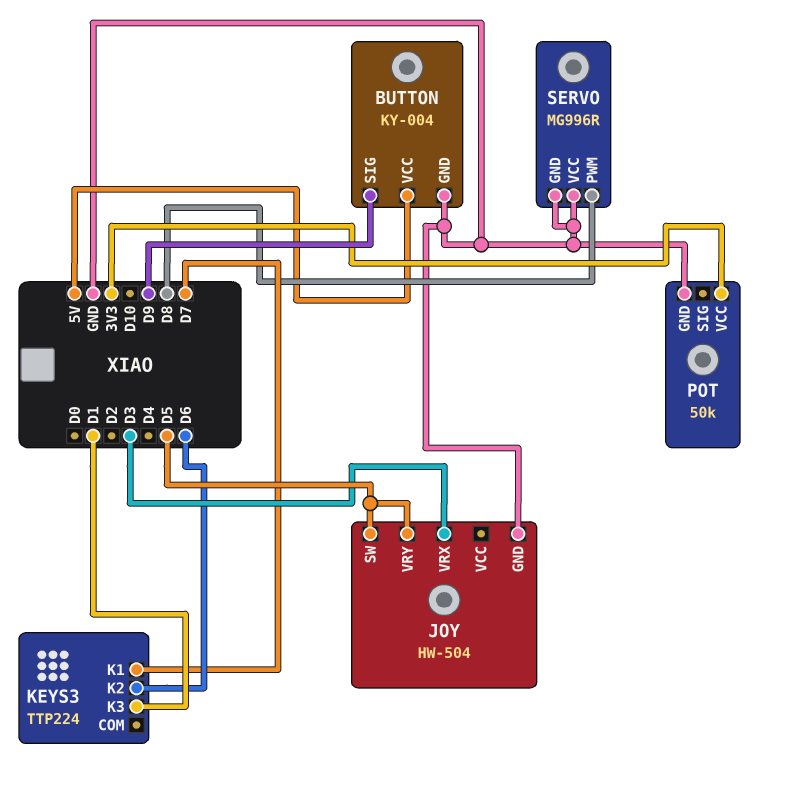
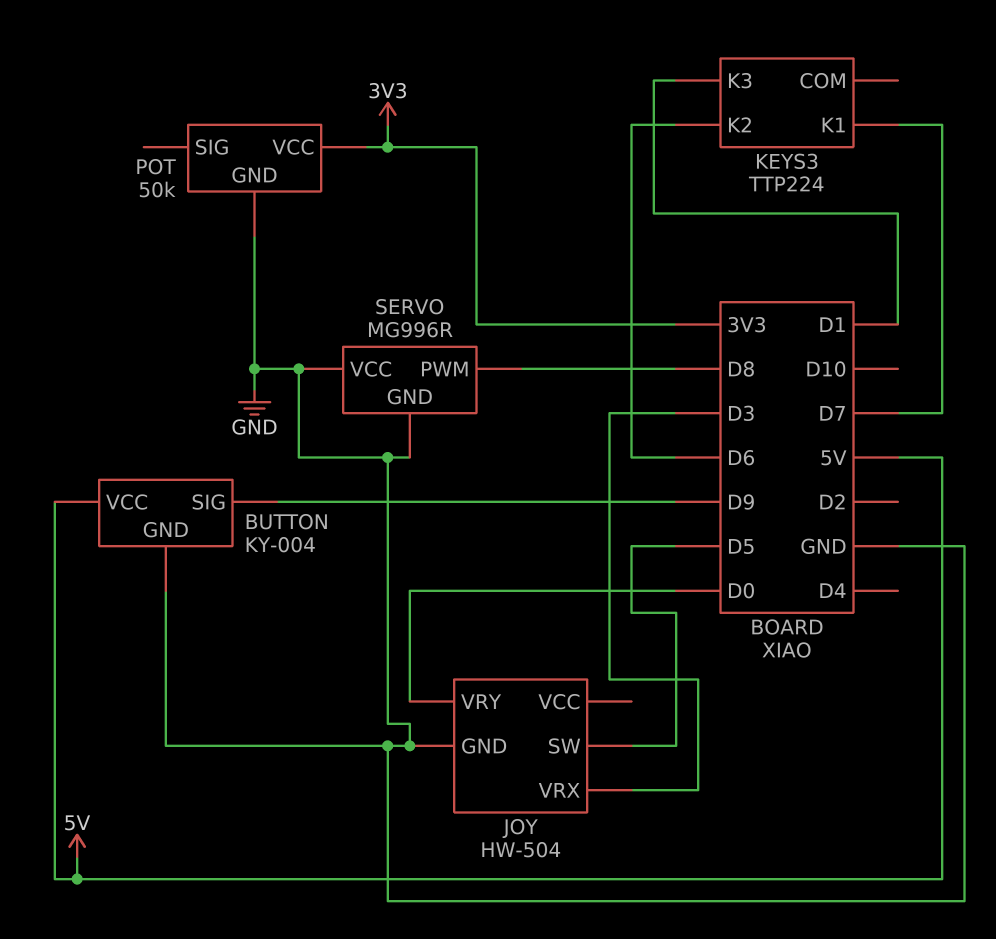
JOY pin VRY: D5 -> D0

